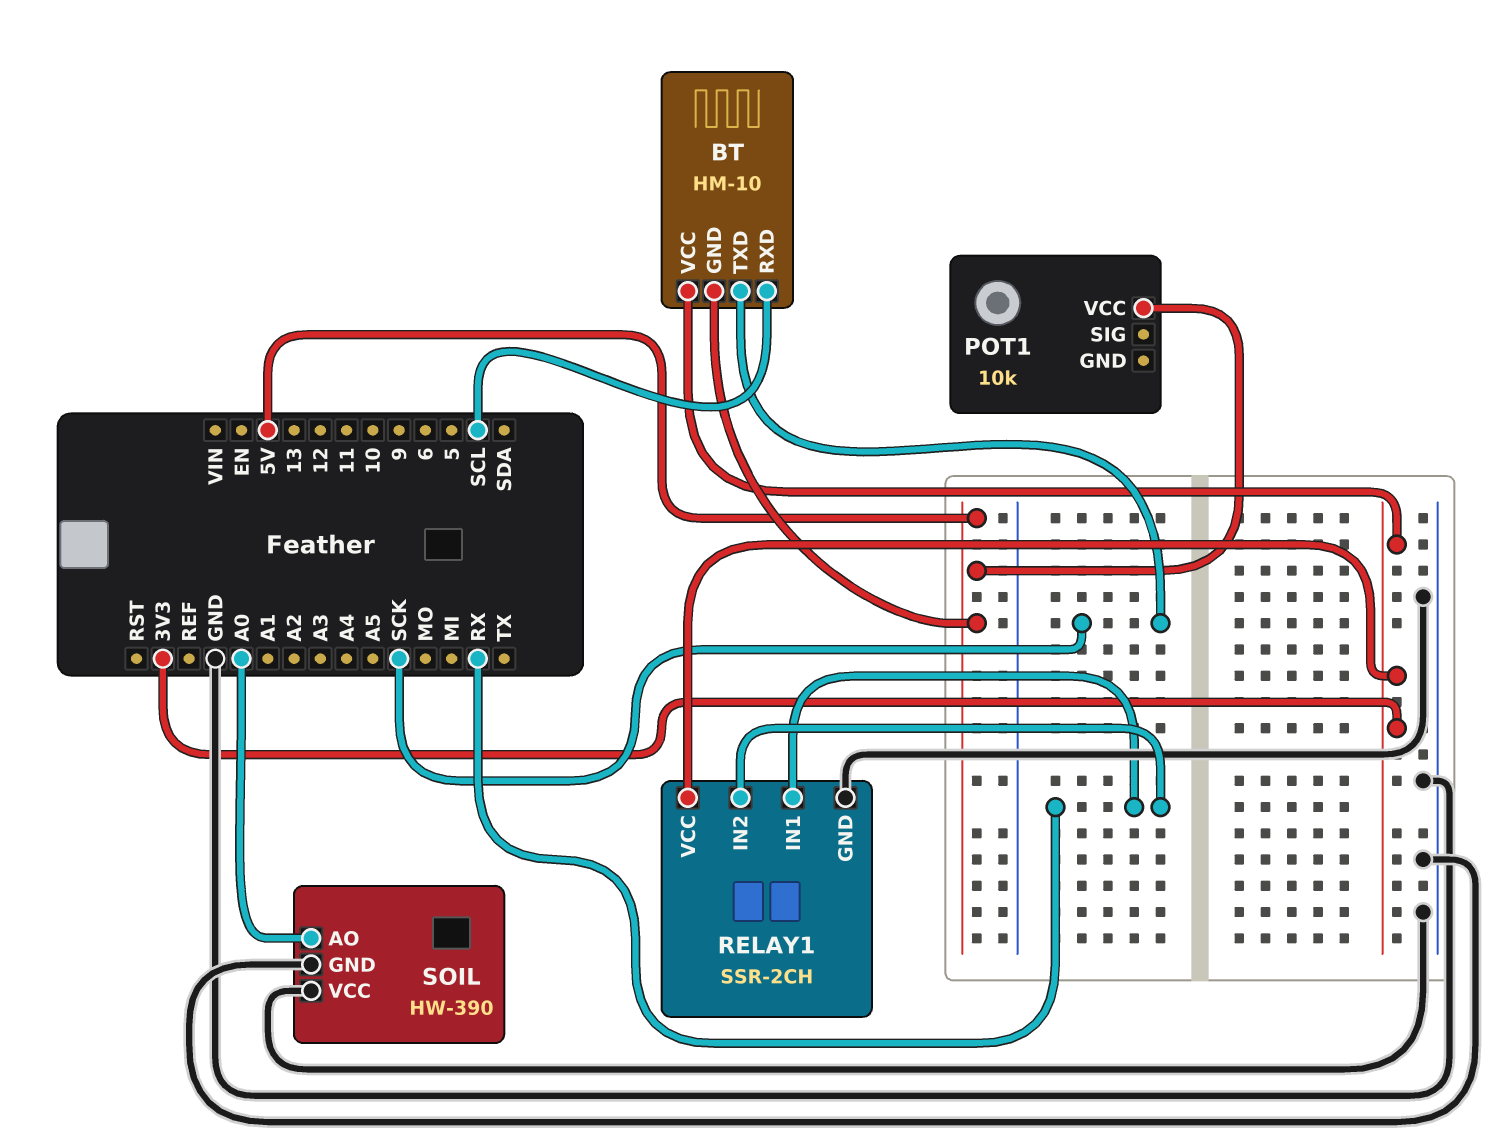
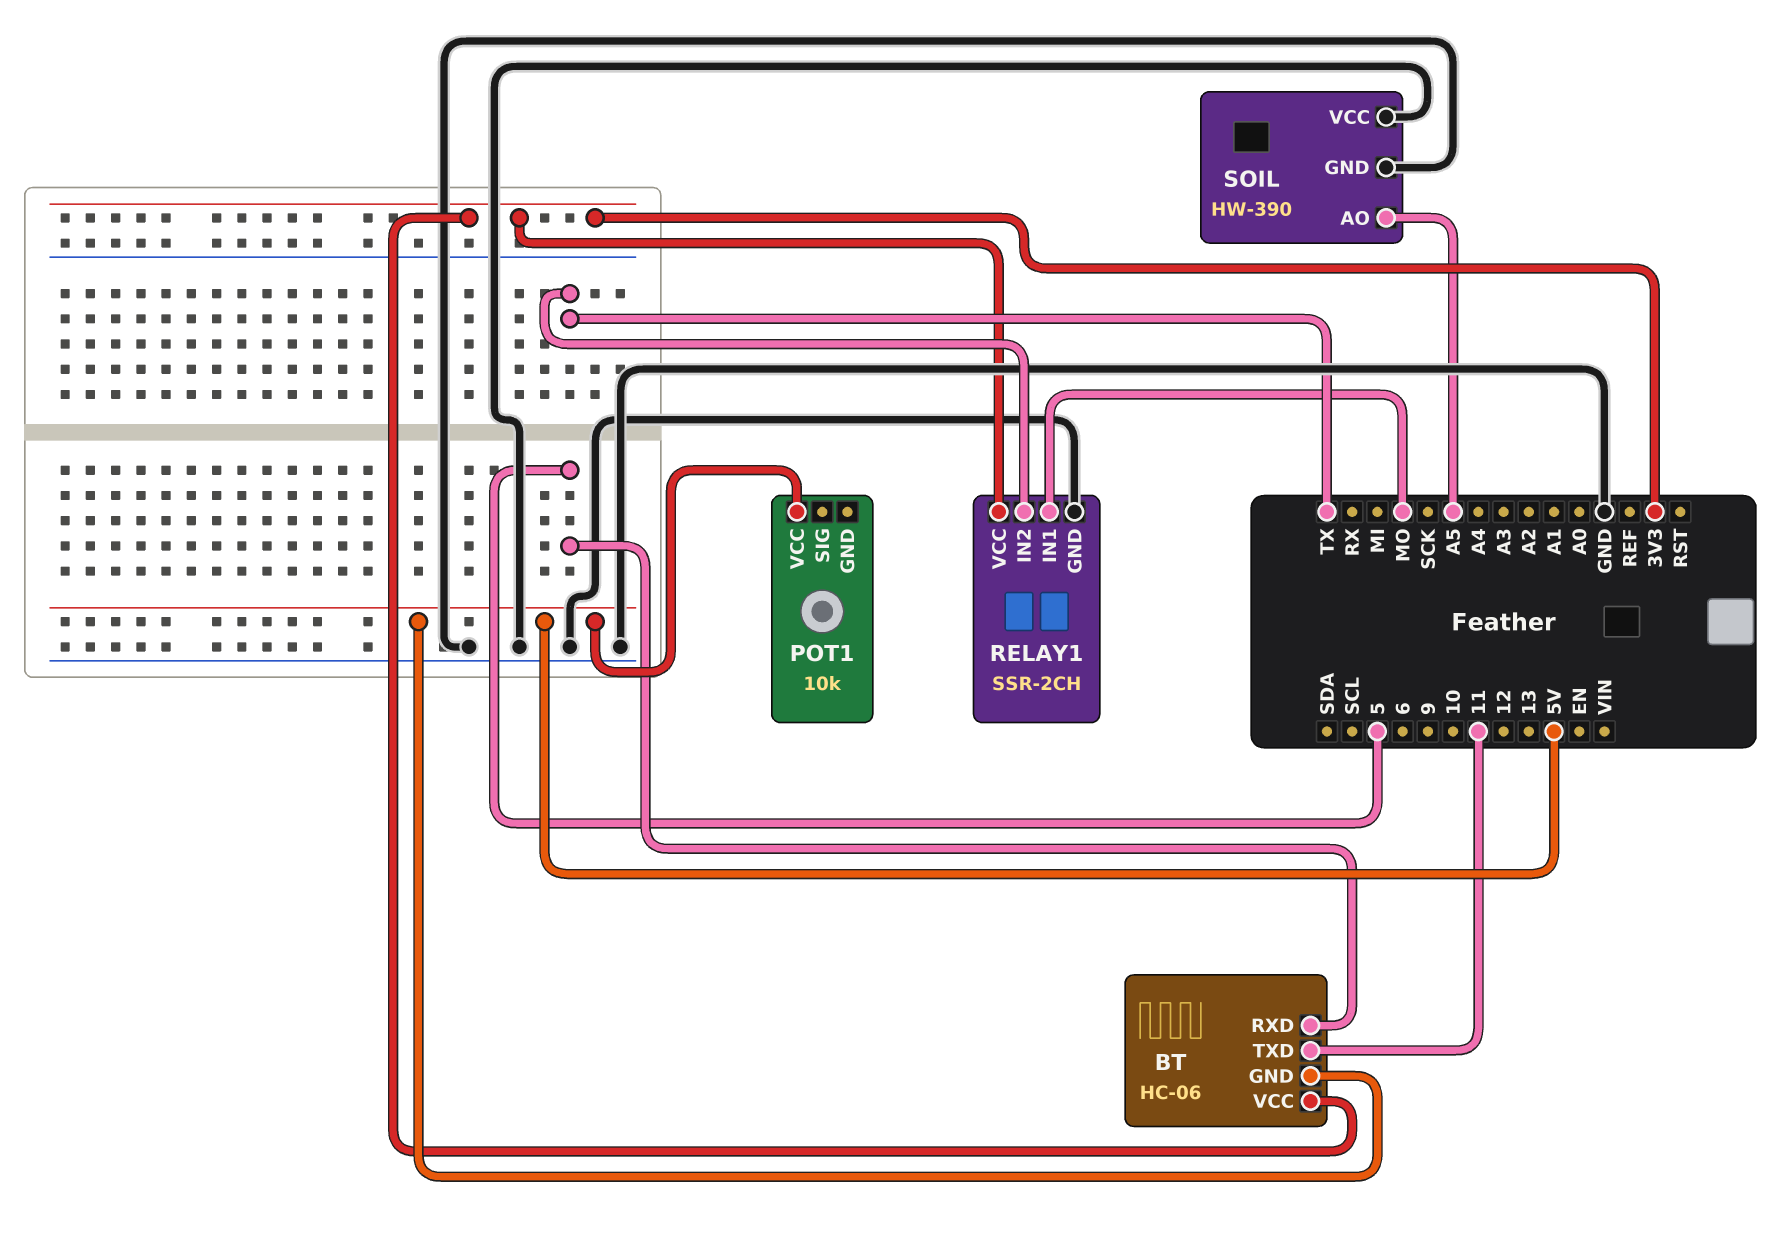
BT: HM-10 -> HC-06
BT pin RXD: SCL -> 5
BT pin TXD: SCK -> 11
RELAY1 pin IN1: RX -> MO
RELAY1 pin IN2: RX -> TX
SOIL pin AO: A0 -> A5

